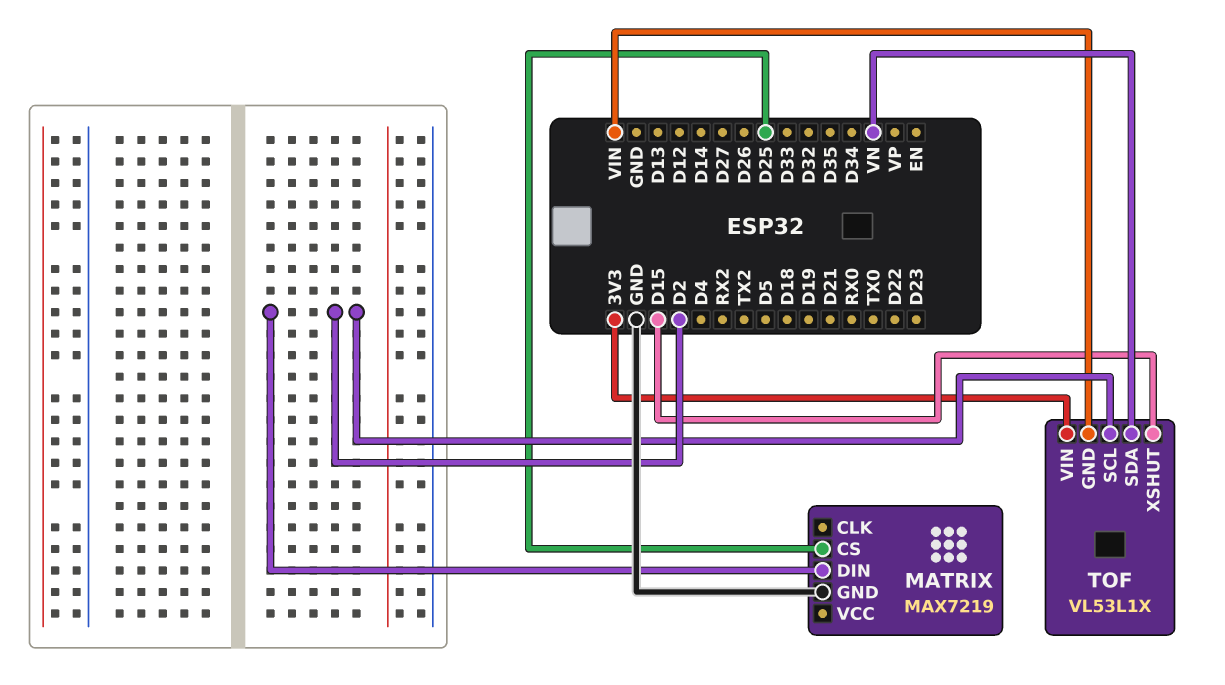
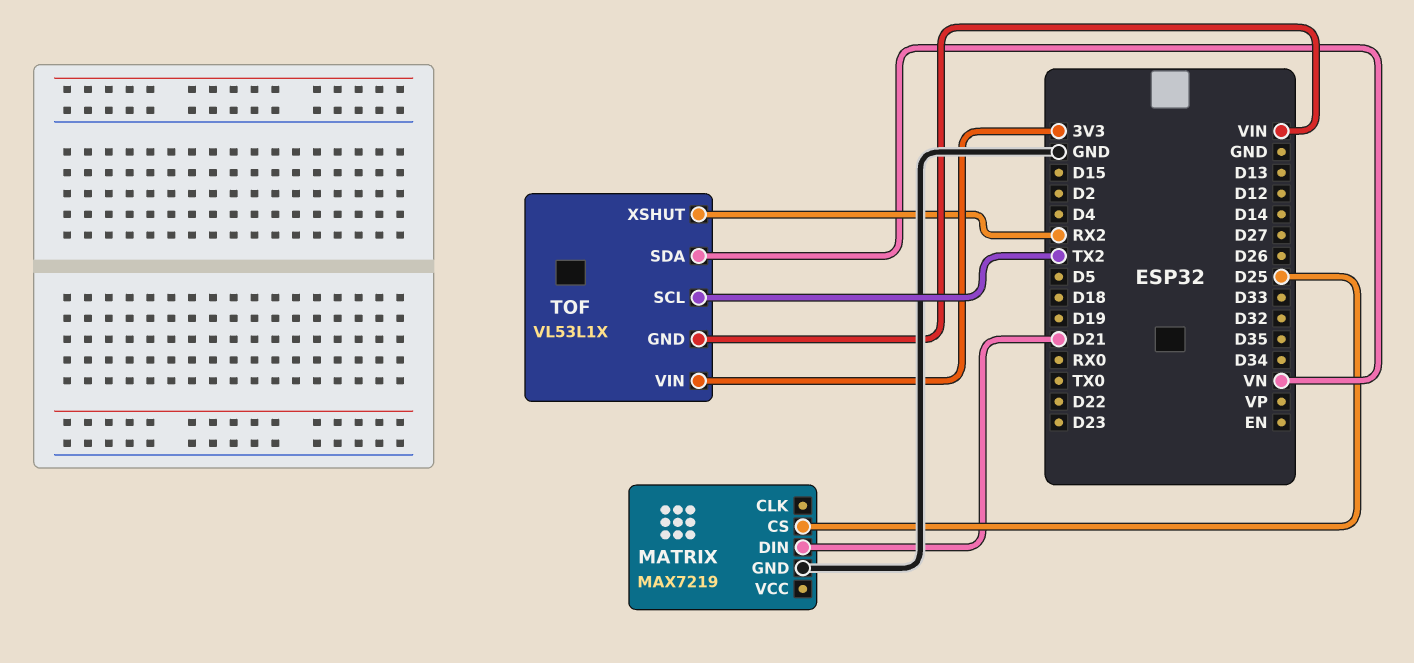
MATRIX pin DIN: D2 -> D21
TOF pin SCL: D2 -> TX2
TOF pin XSHUT: D15 -> RX2

